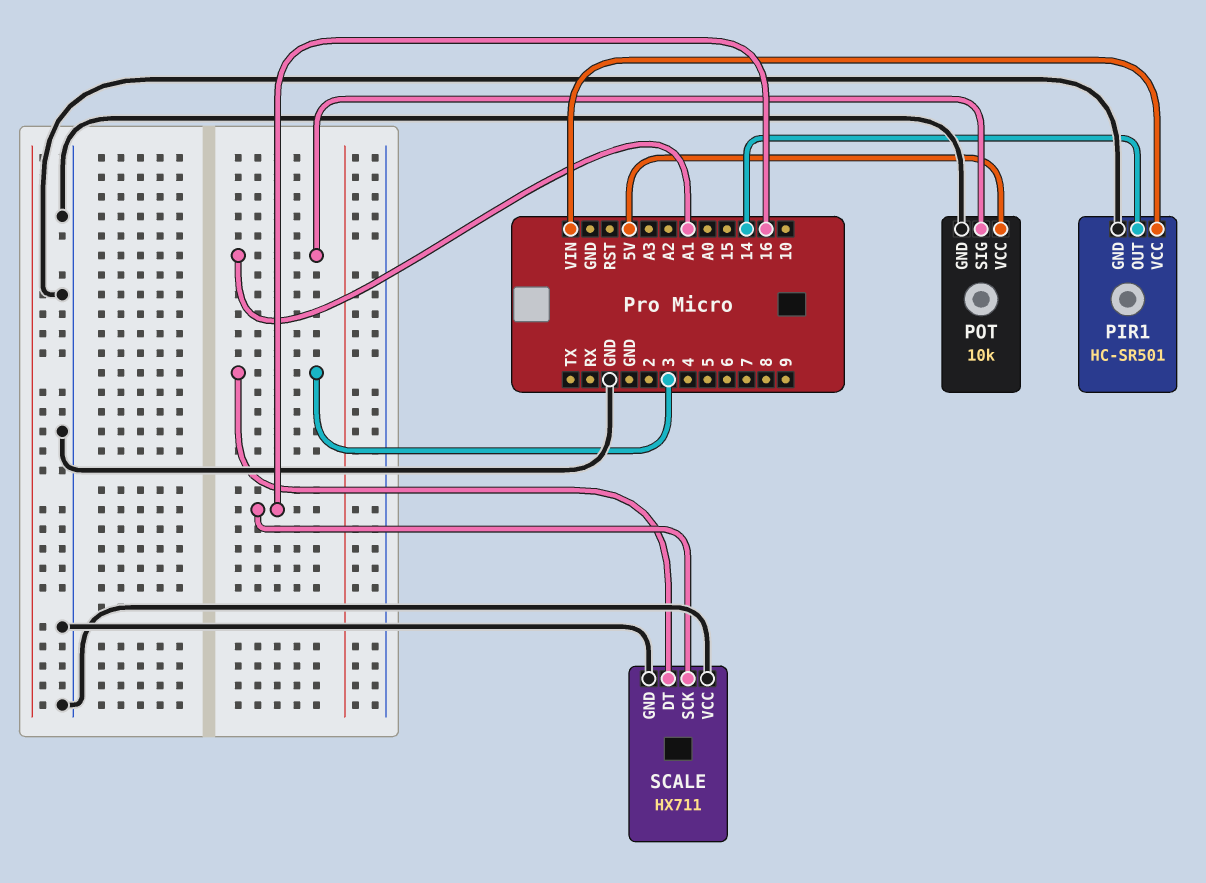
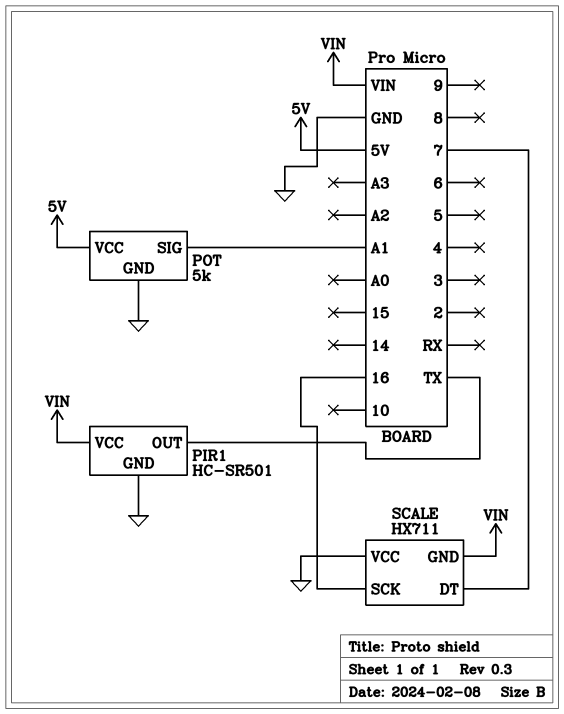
PIR1 pin OUT: 14 -> TX
POT: 10k -> 5k
SCALE pin DT: 3 -> 7
SCALE pin GND: GND -> VIN

